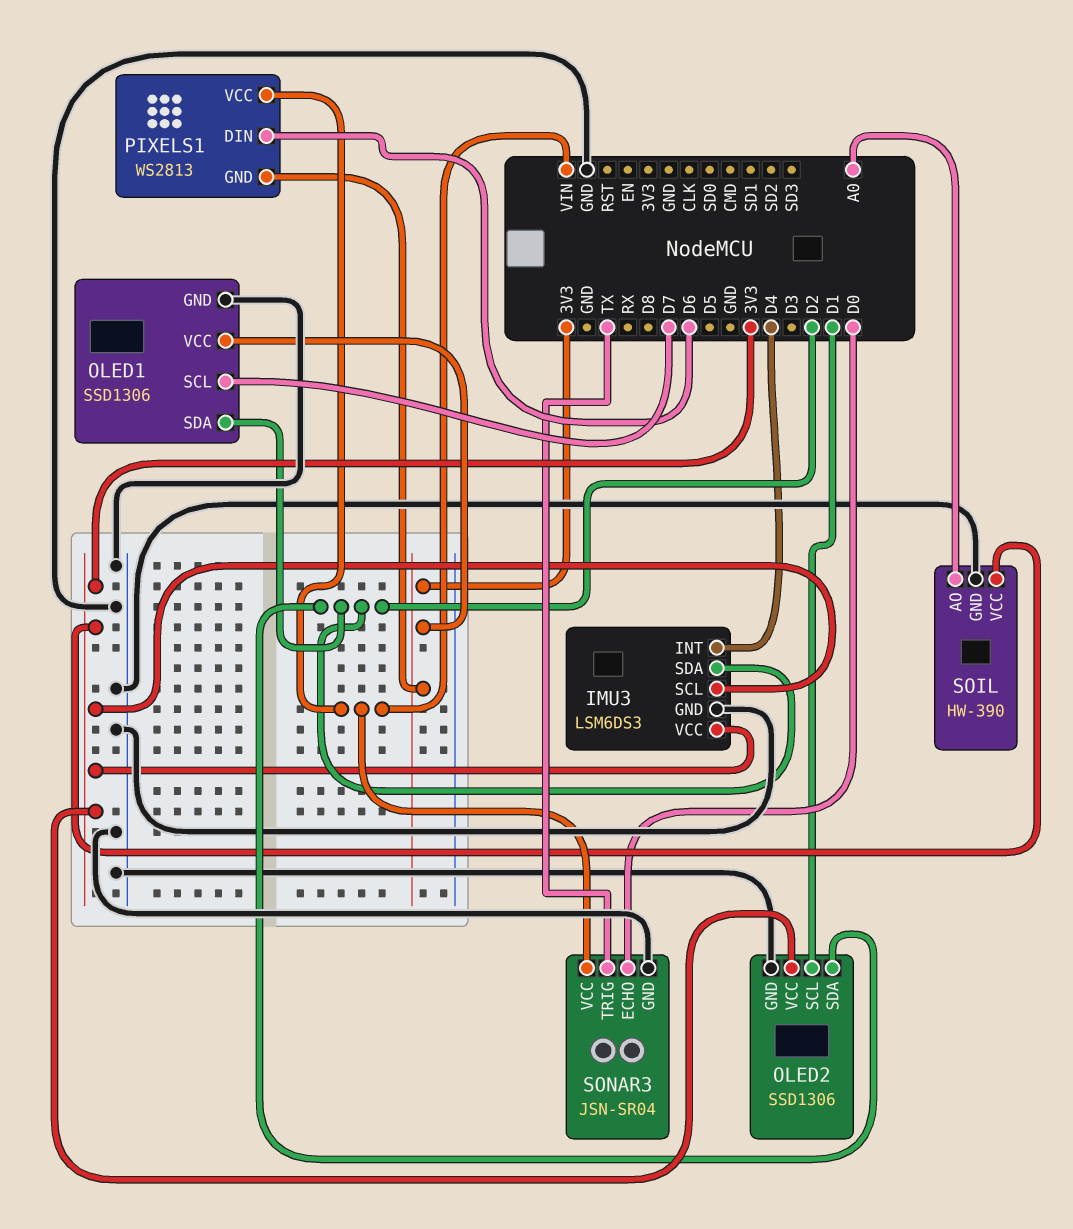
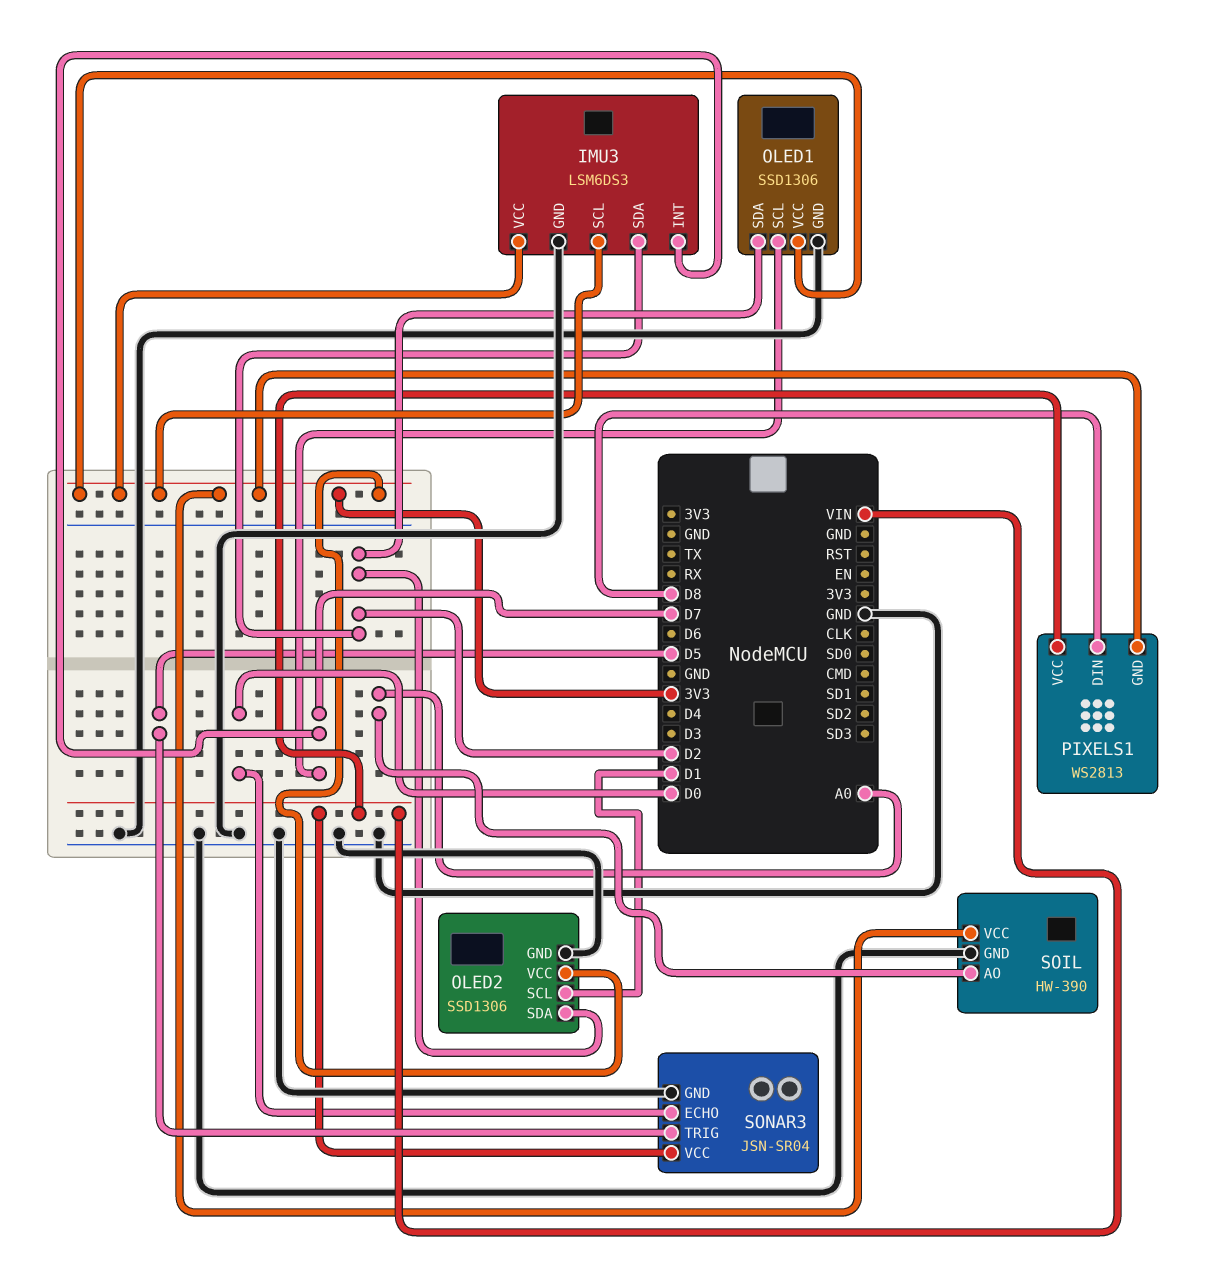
IMU3 pin INT: D4 -> D7
PIXELS1 pin DIN: D6 -> D8
SONAR3 pin TRIG: TX -> D5

